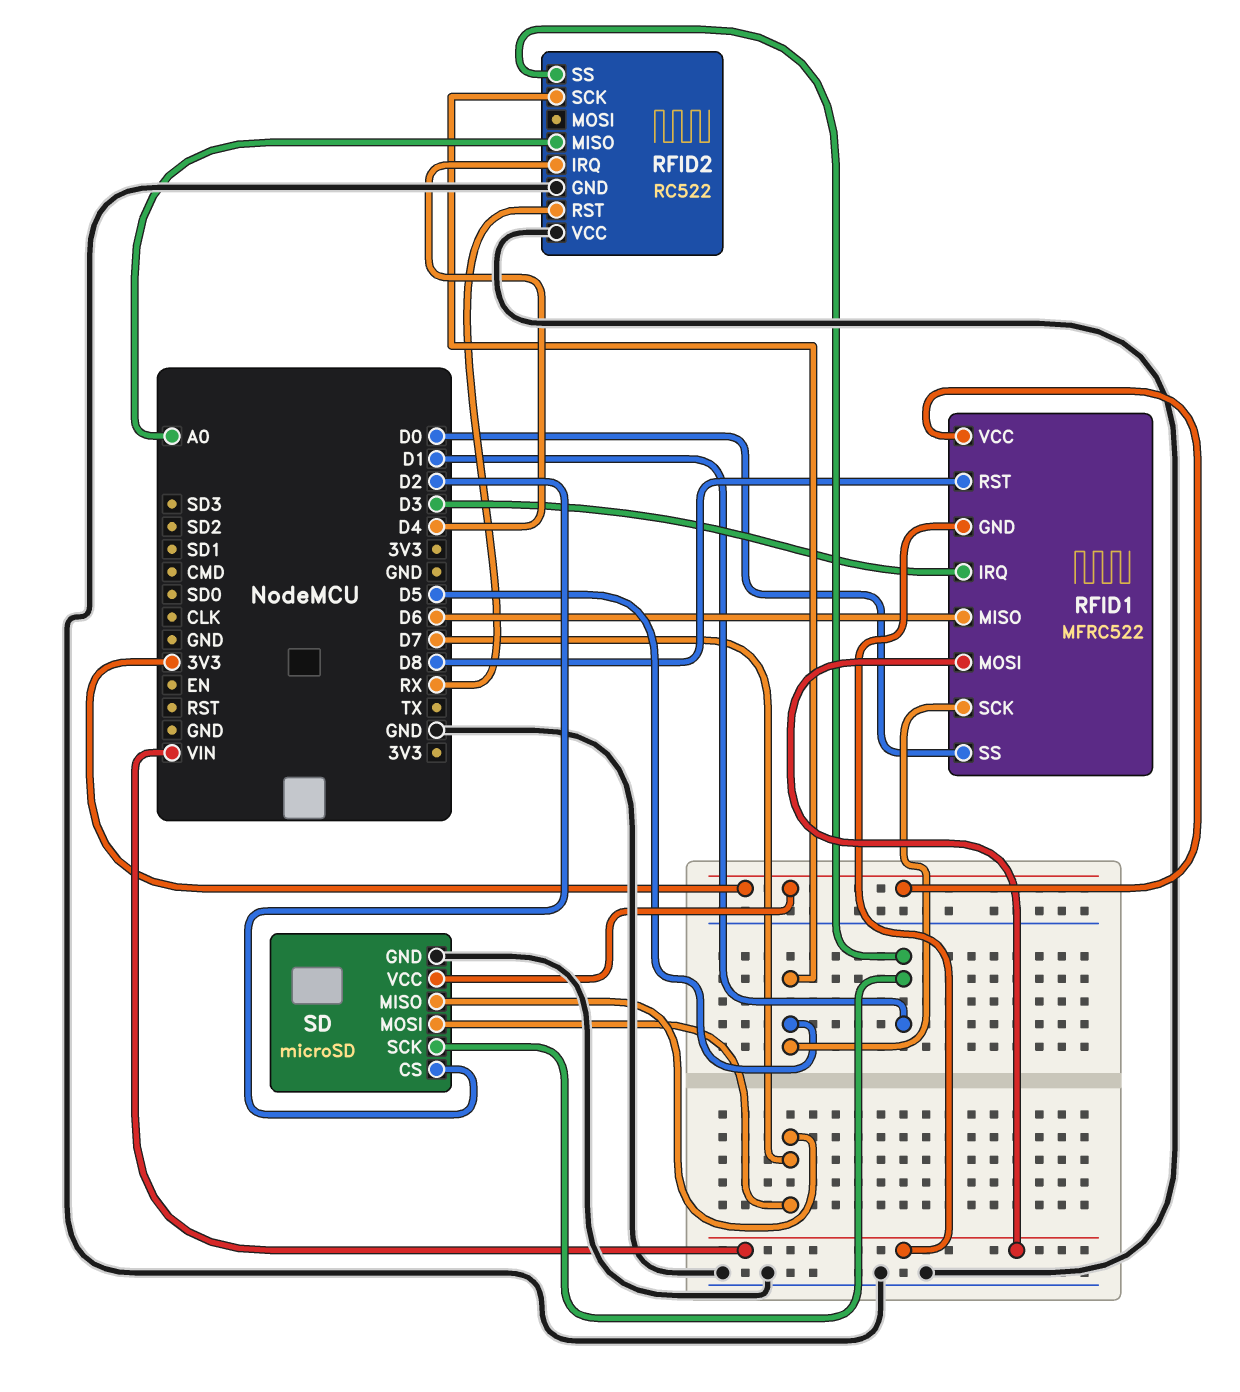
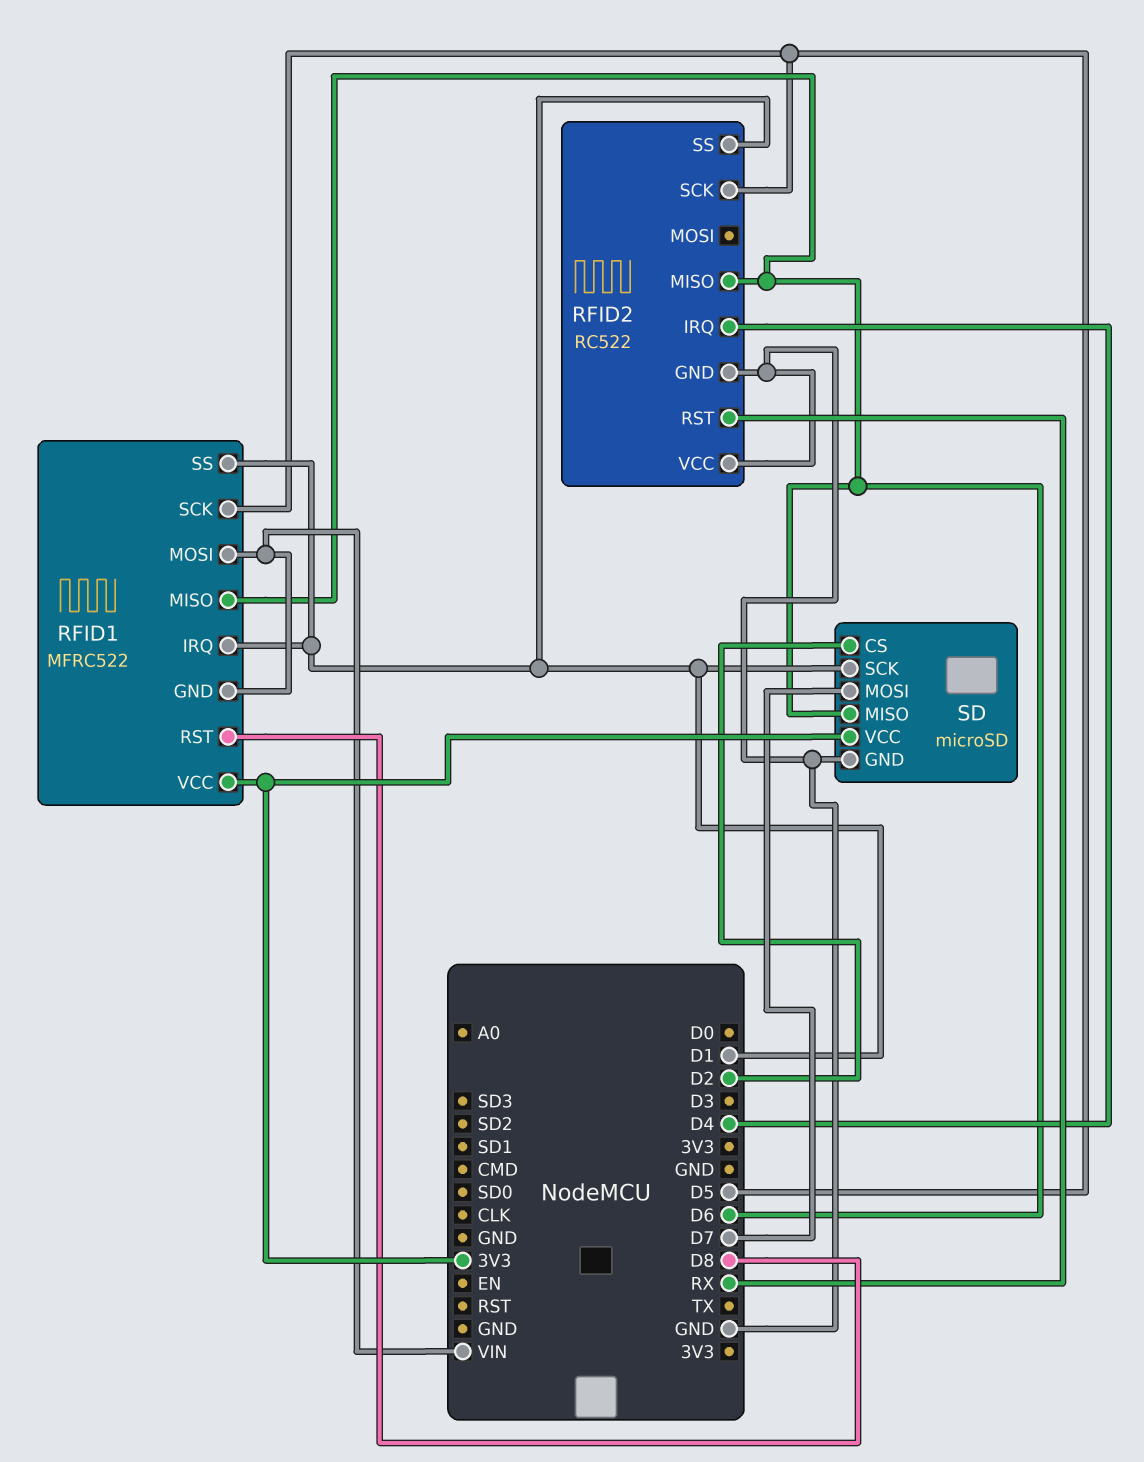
RFID1 pin IRQ: D3 -> D1
RFID1 pin SS: D0 -> D1
RFID2 pin MISO: A0 -> D6
SD pin MISO: D7 -> D6

